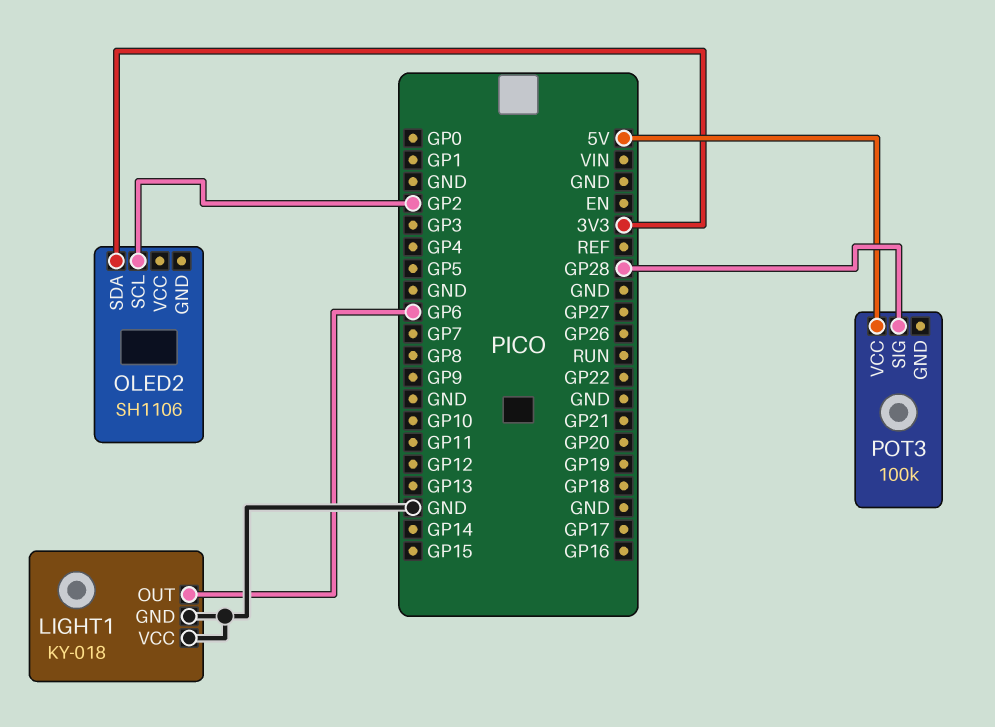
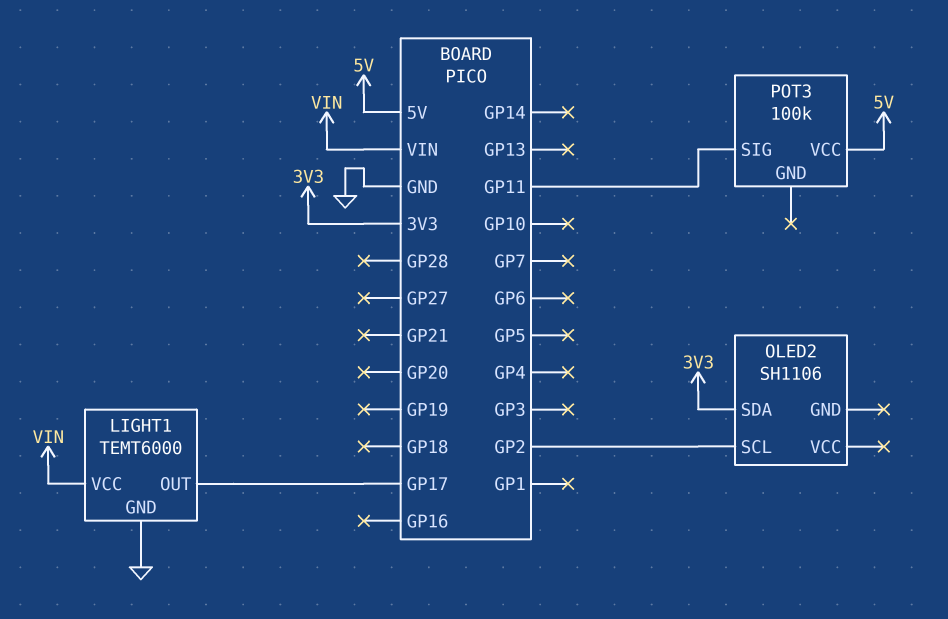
LIGHT1: KY-018 -> TEMT6000
LIGHT1 pin OUT: GP6 -> GP17
LIGHT1 pin VCC: GND -> VIN
POT3 pin SIG: GP28 -> GP11

